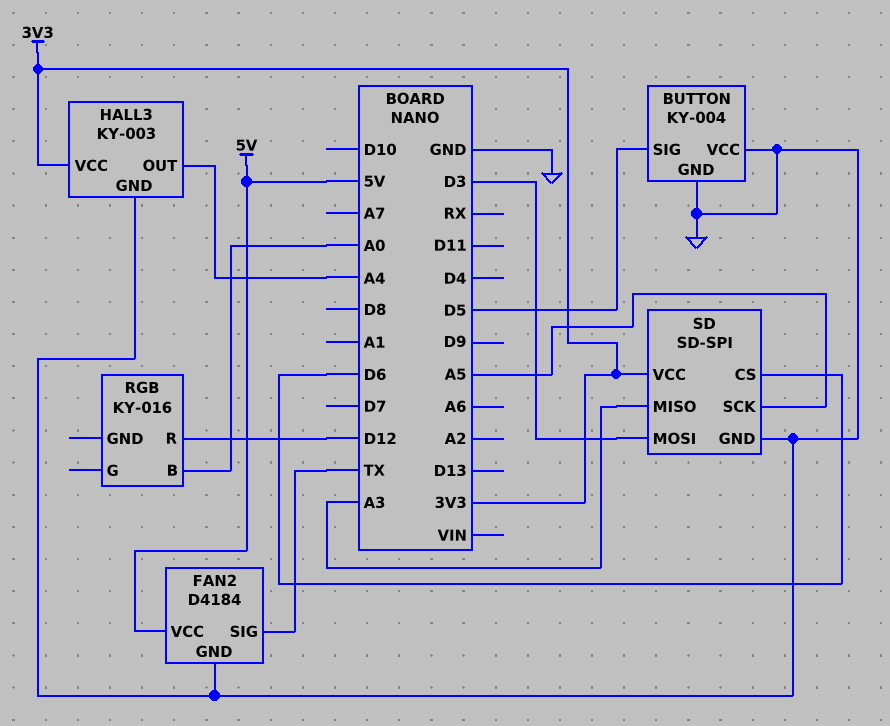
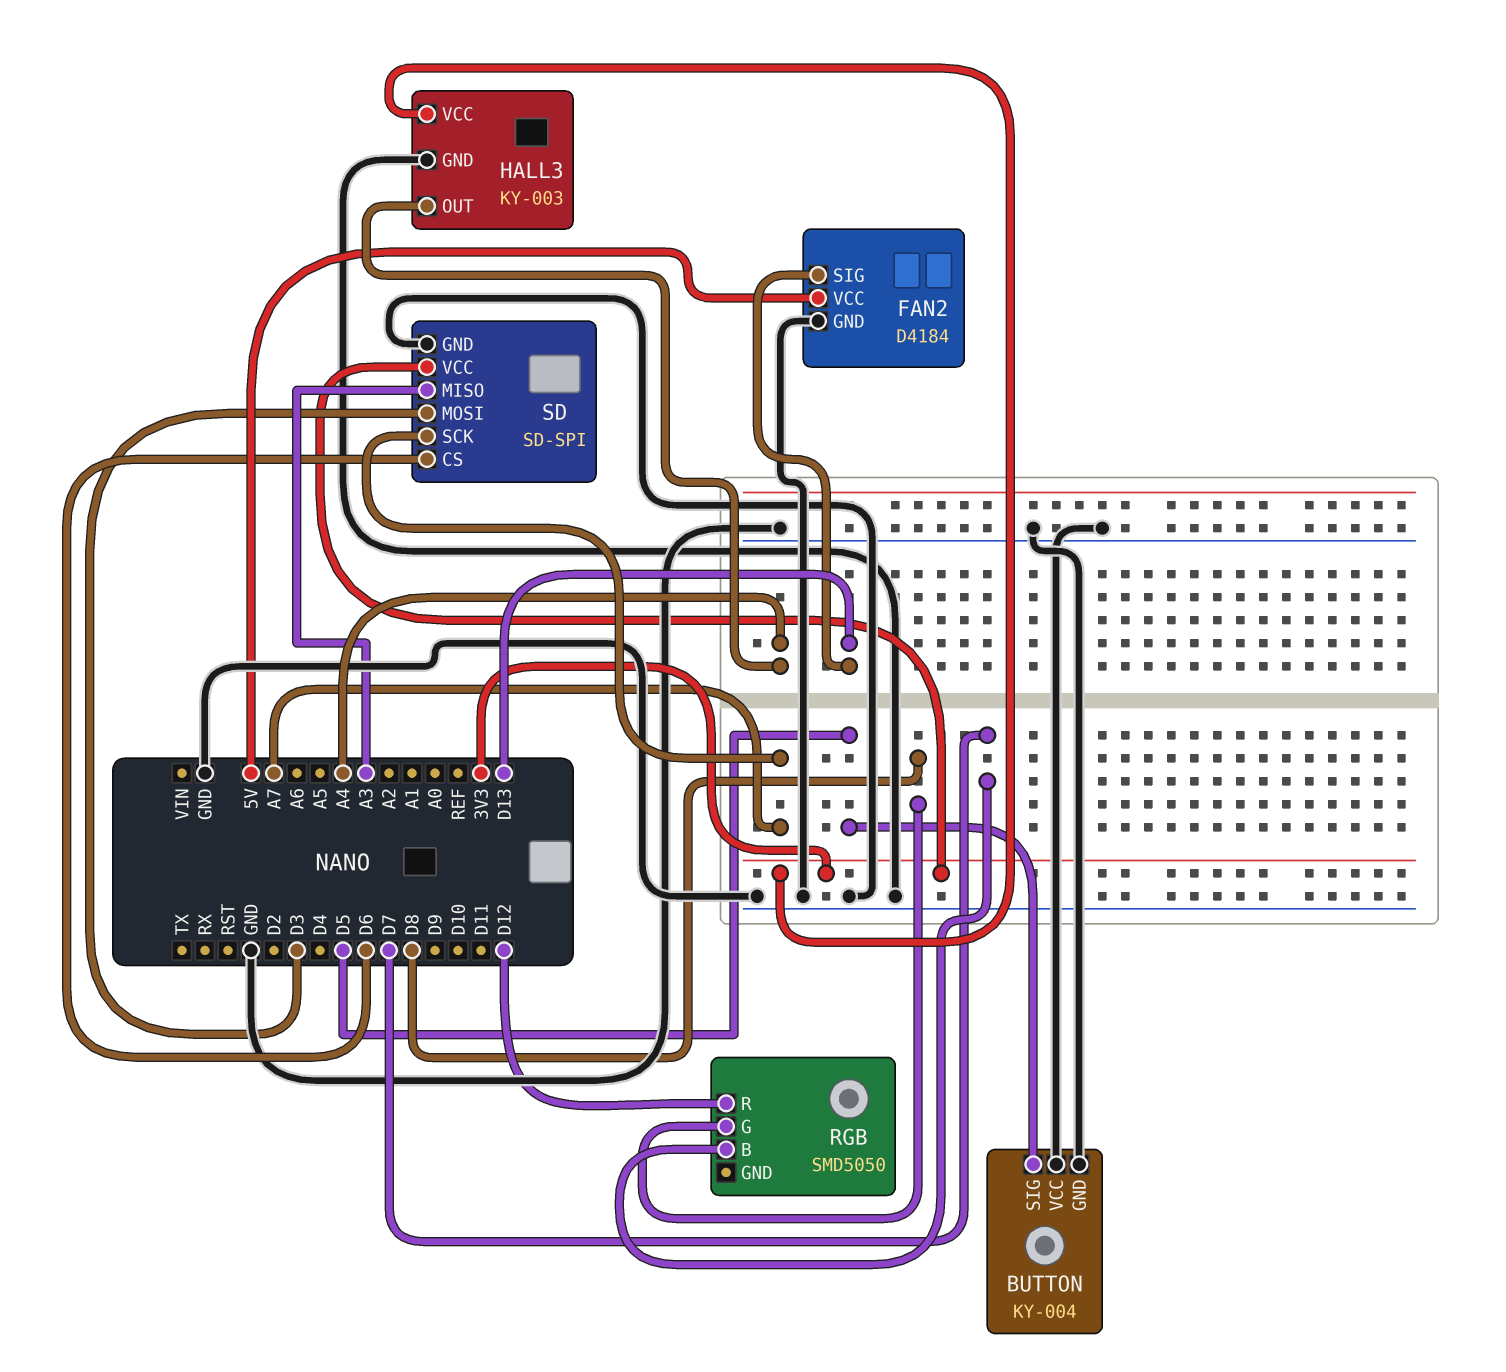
FAN2 pin SIG: TX -> D13
RGB: KY-016 -> SMD5050
RGB pin B: A0 -> D7
RGB pin G: none -> D8
SD pin SCK: A5 -> A7

